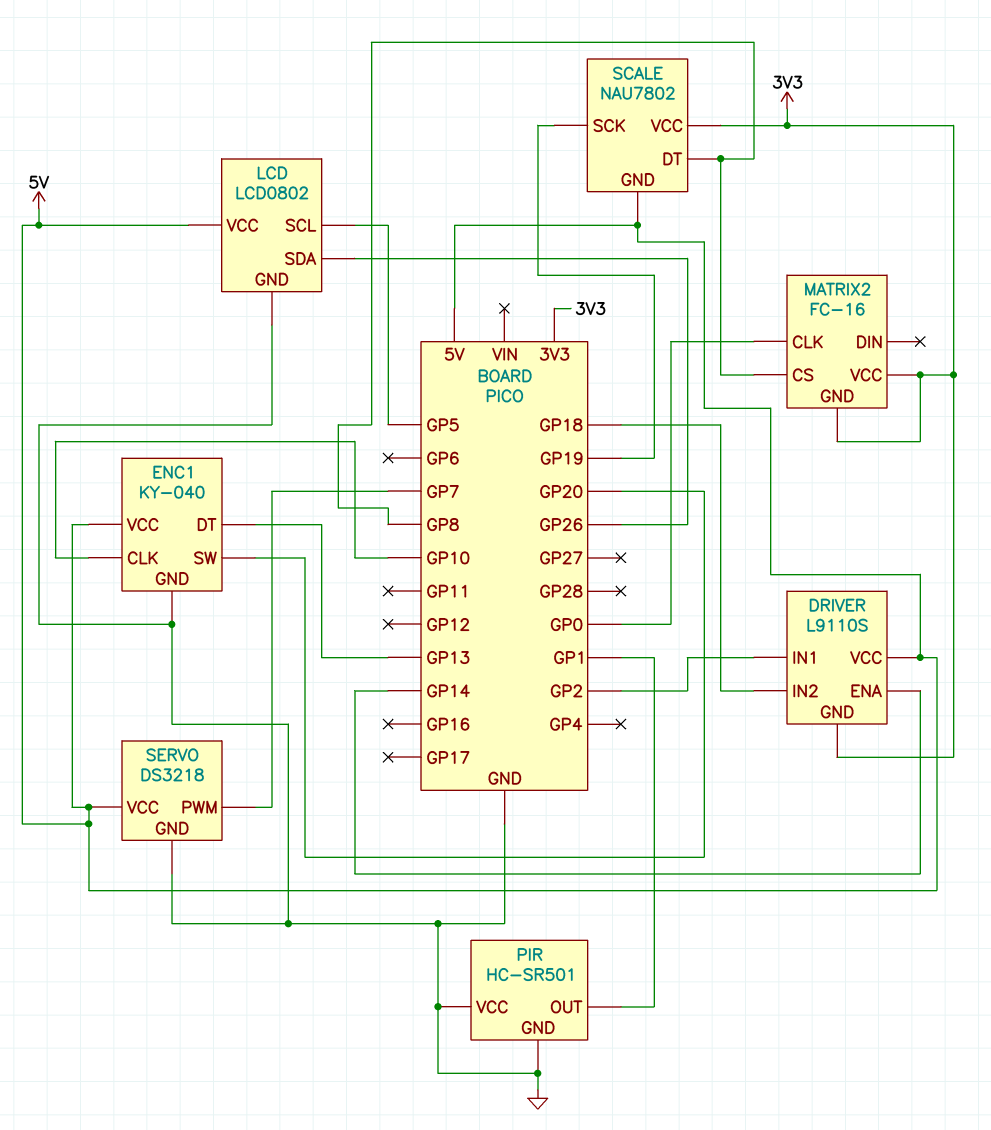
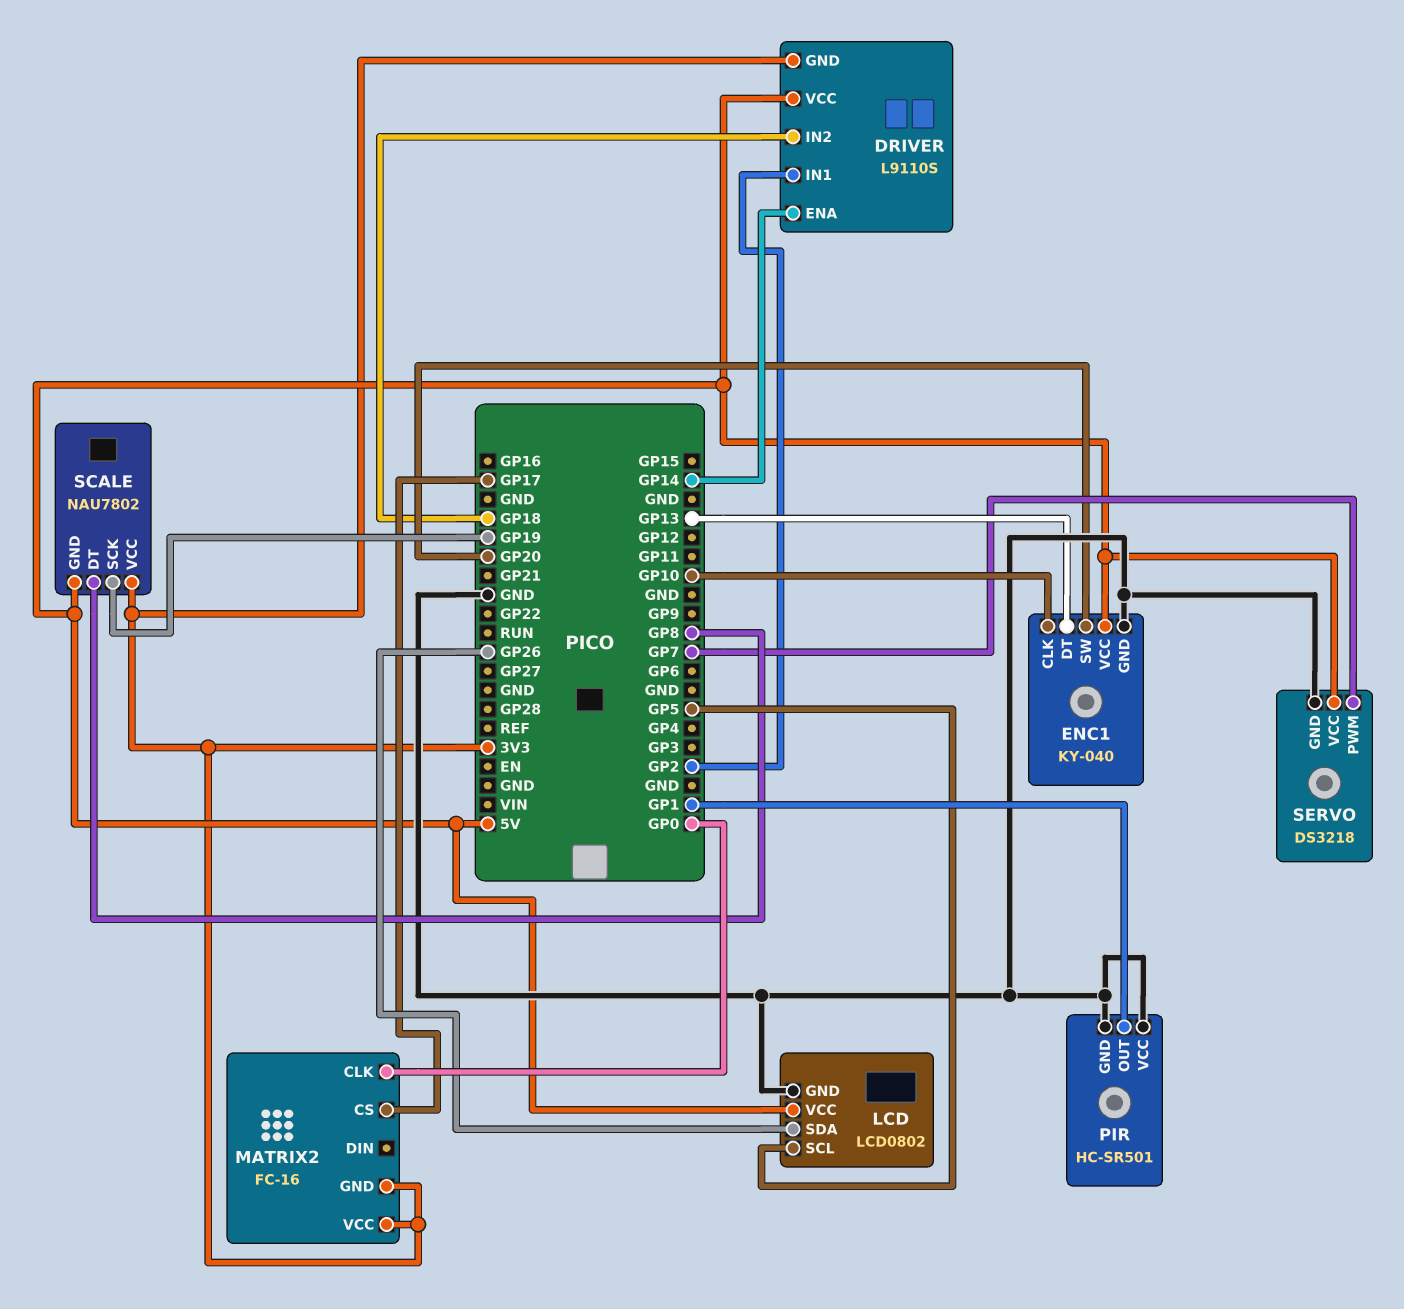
MATRIX2 pin CS: GP8 -> GP17

